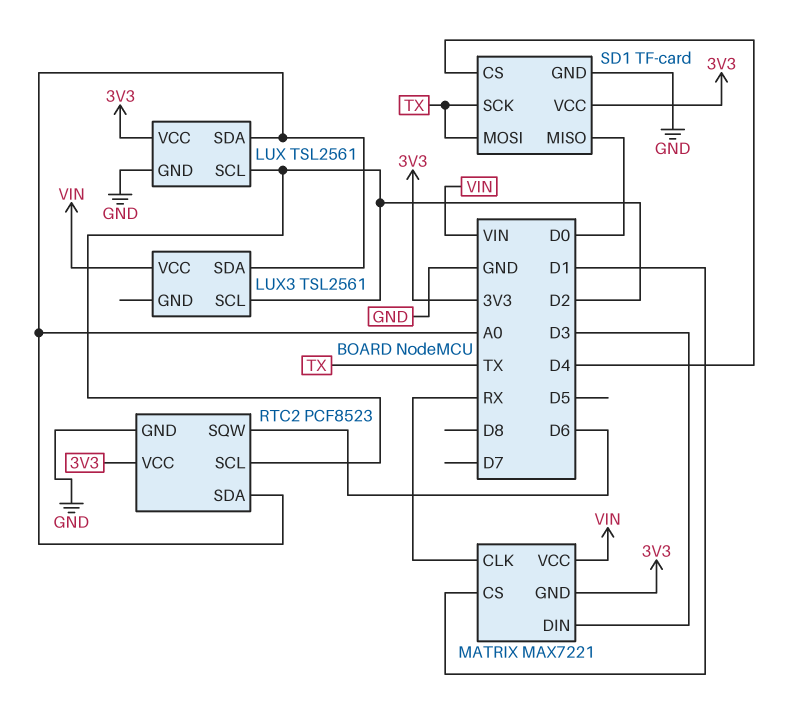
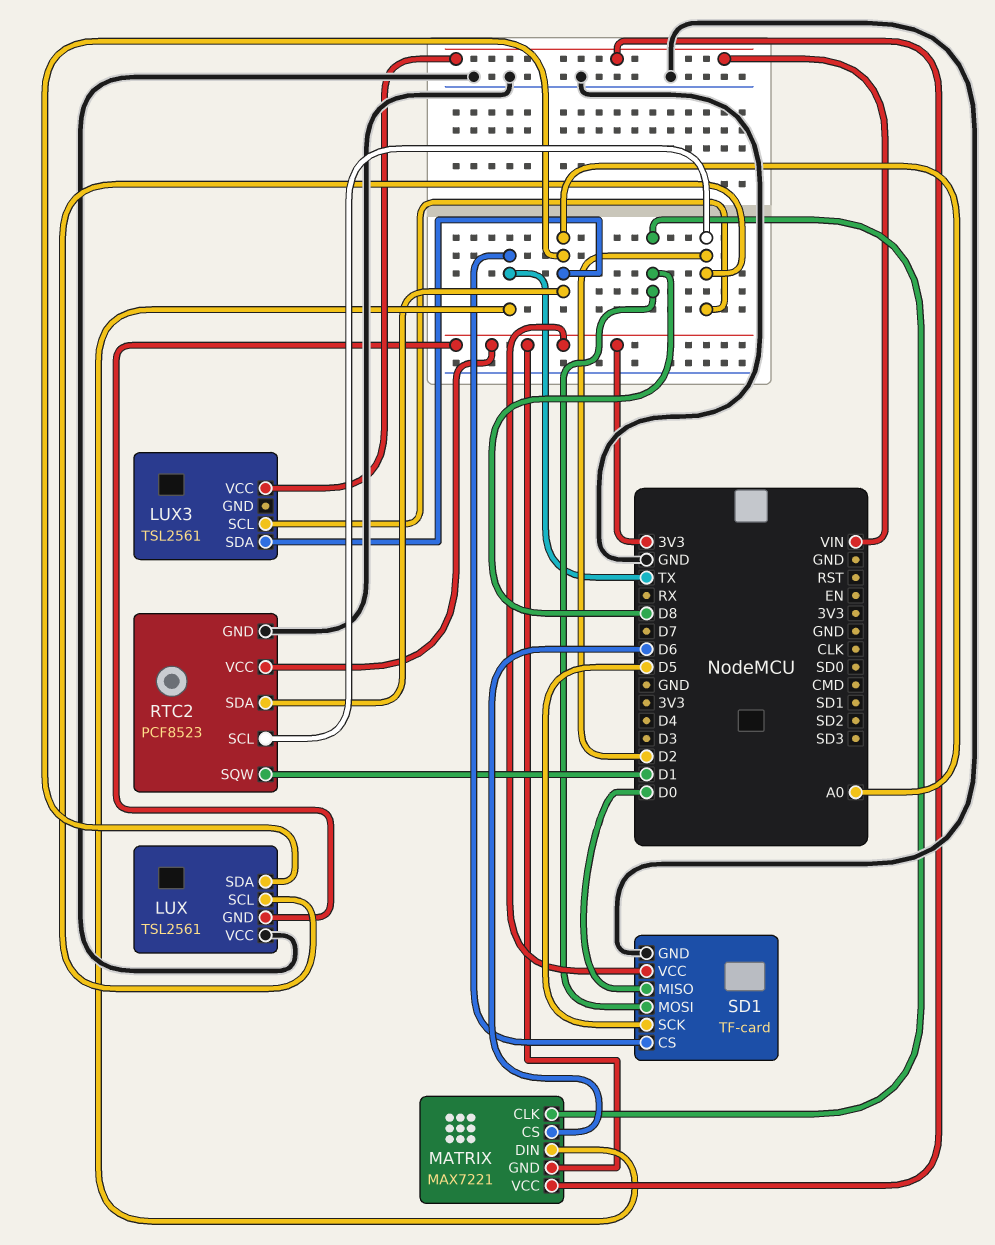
LUX pin GND: GND -> 3V3
LUX pin VCC: 3V3 -> GND
MATRIX pin CLK: RX -> D8
MATRIX pin CS: D1 -> D6
MATRIX pin DIN: D3 -> TX
RTC2 pin SQW: D6 -> D1
SD1 pin CS: D4 -> TX
SD1 pin MOSI: TX -> D8
SD1 pin SCK: TX -> D5

